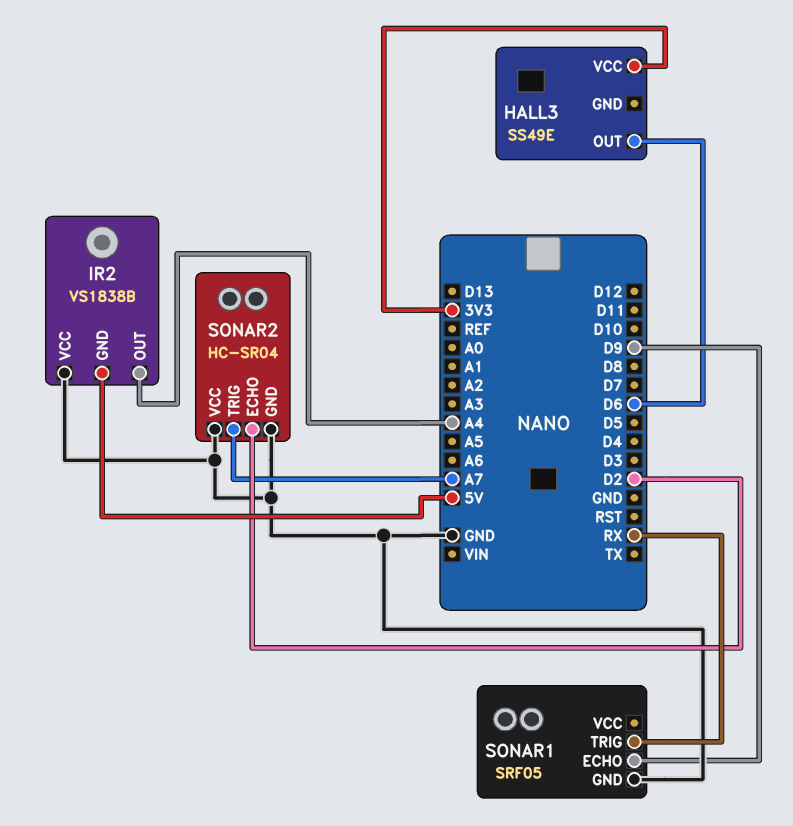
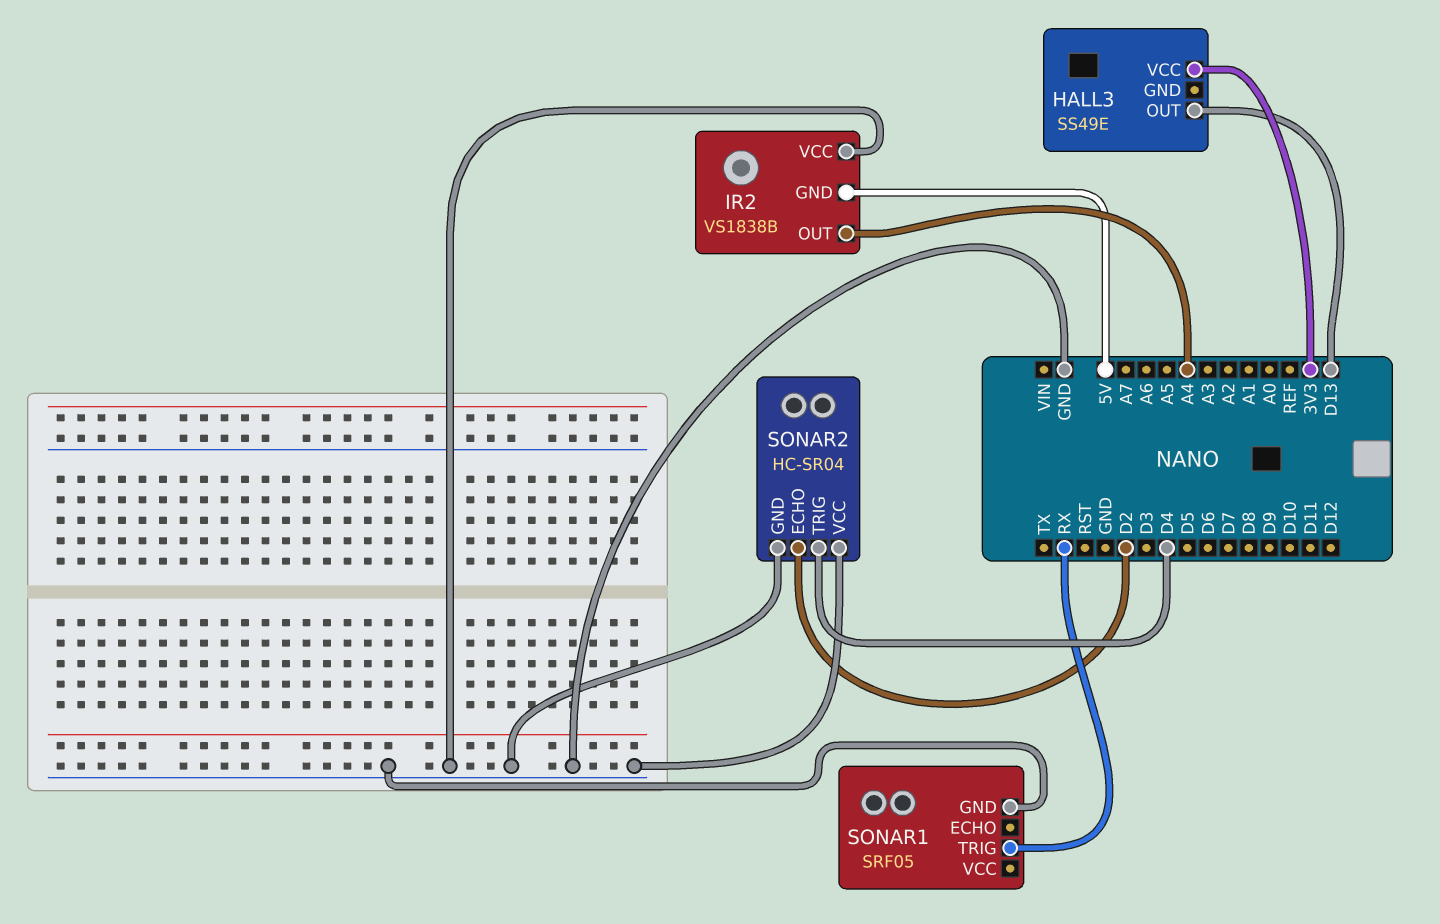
HALL3 pin OUT: D6 -> D13
SONAR1 pin ECHO: D9 -> none
SONAR2 pin TRIG: A7 -> D4

